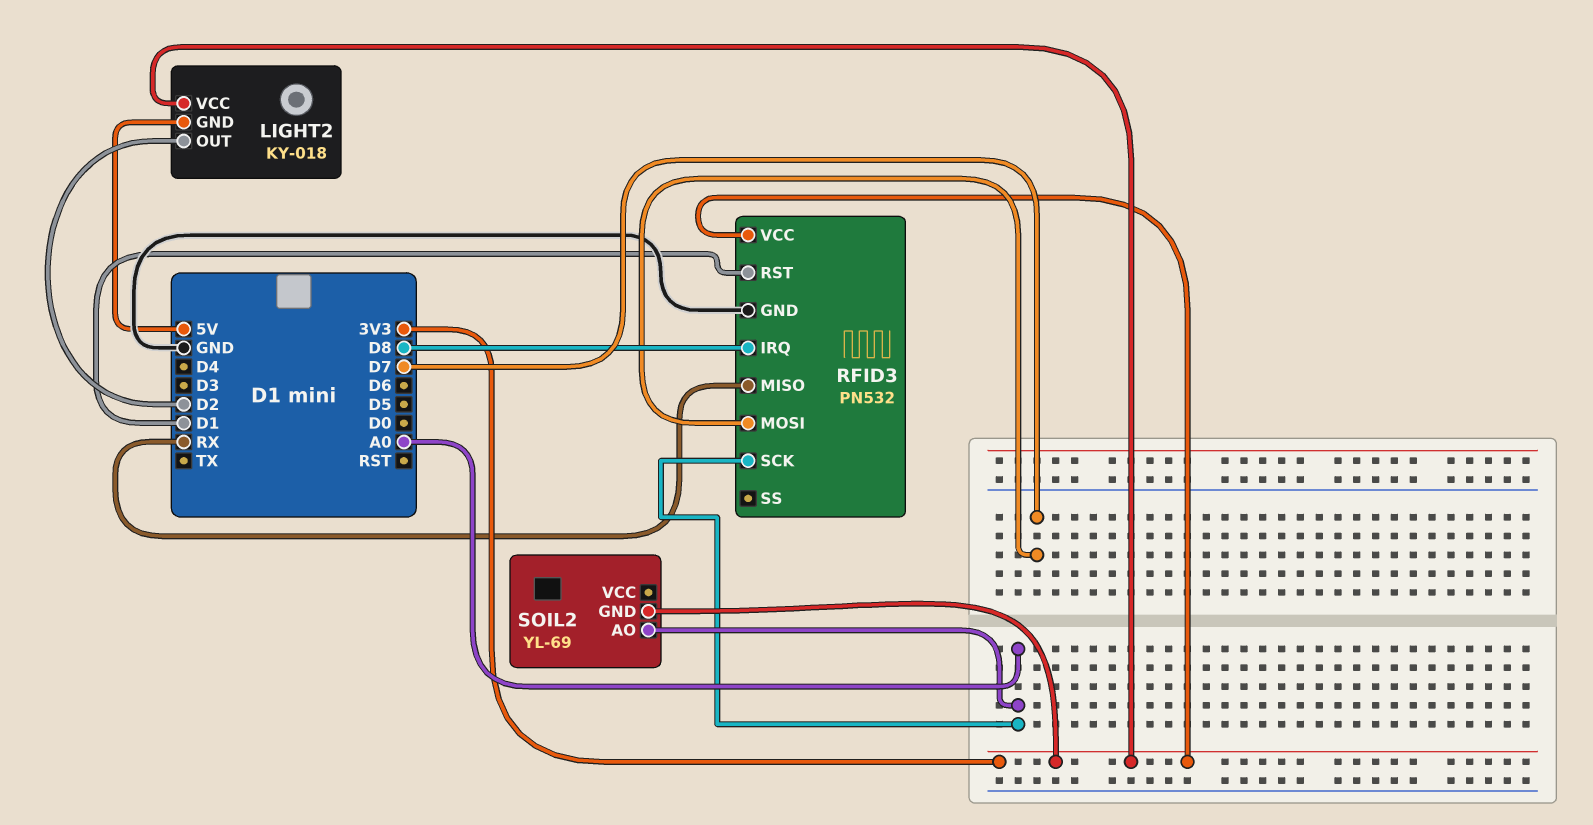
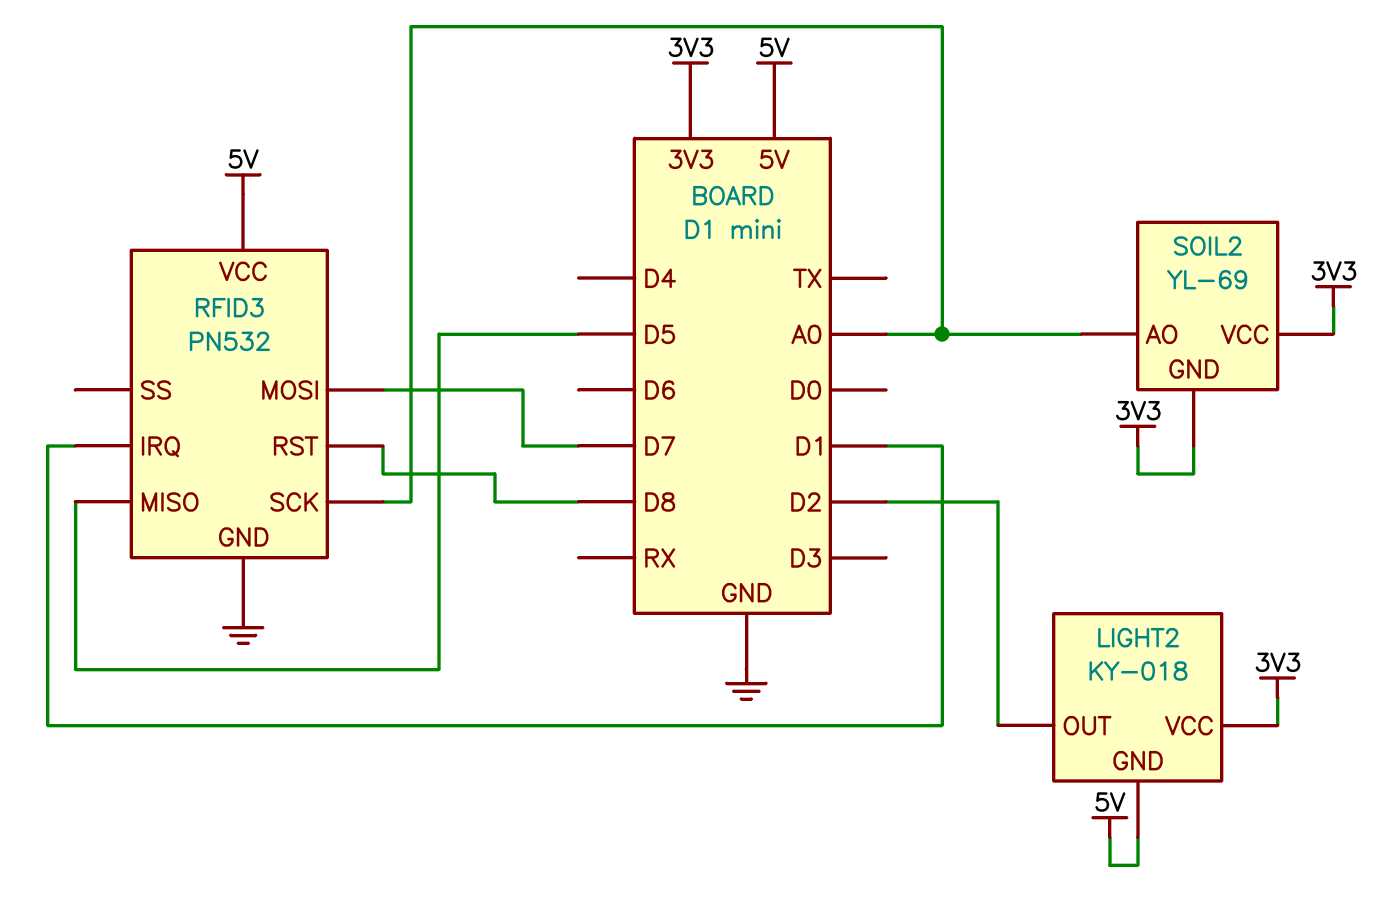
RFID3 pin IRQ: D8 -> D1
RFID3 pin MISO: RX -> D5
RFID3 pin RST: D1 -> D8
RFID3 pin VCC: 3V3 -> 5V
SOIL2 pin VCC: none -> 3V3

